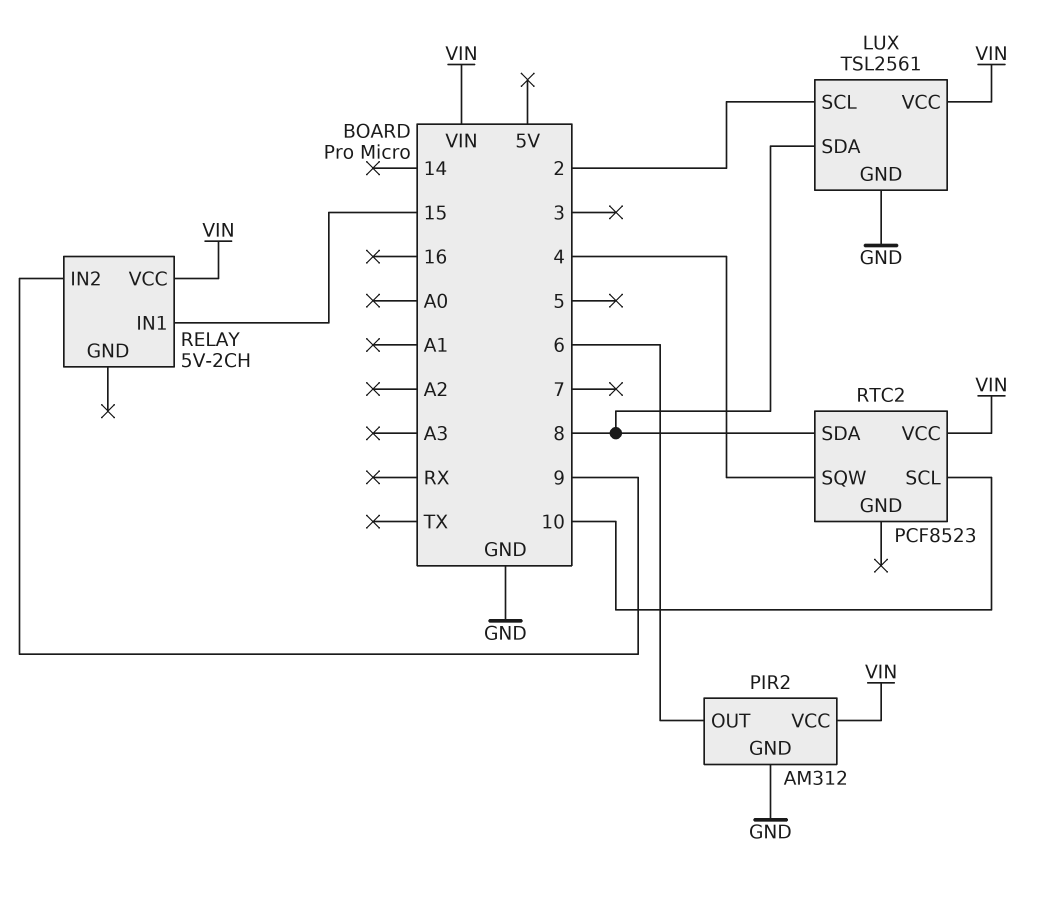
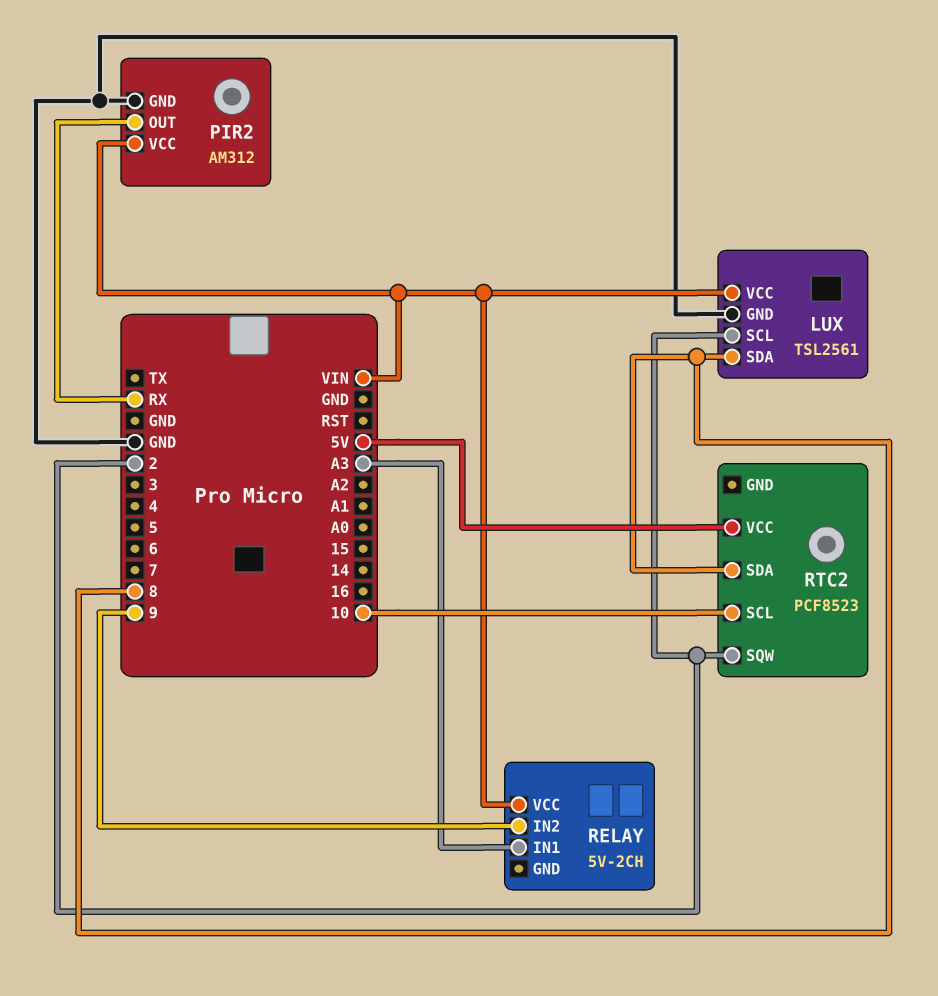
PIR2 pin OUT: 6 -> RX
RELAY pin IN1: 15 -> A3
RTC2 pin SQW: 4 -> 2
RTC2 pin VCC: VIN -> 5V

